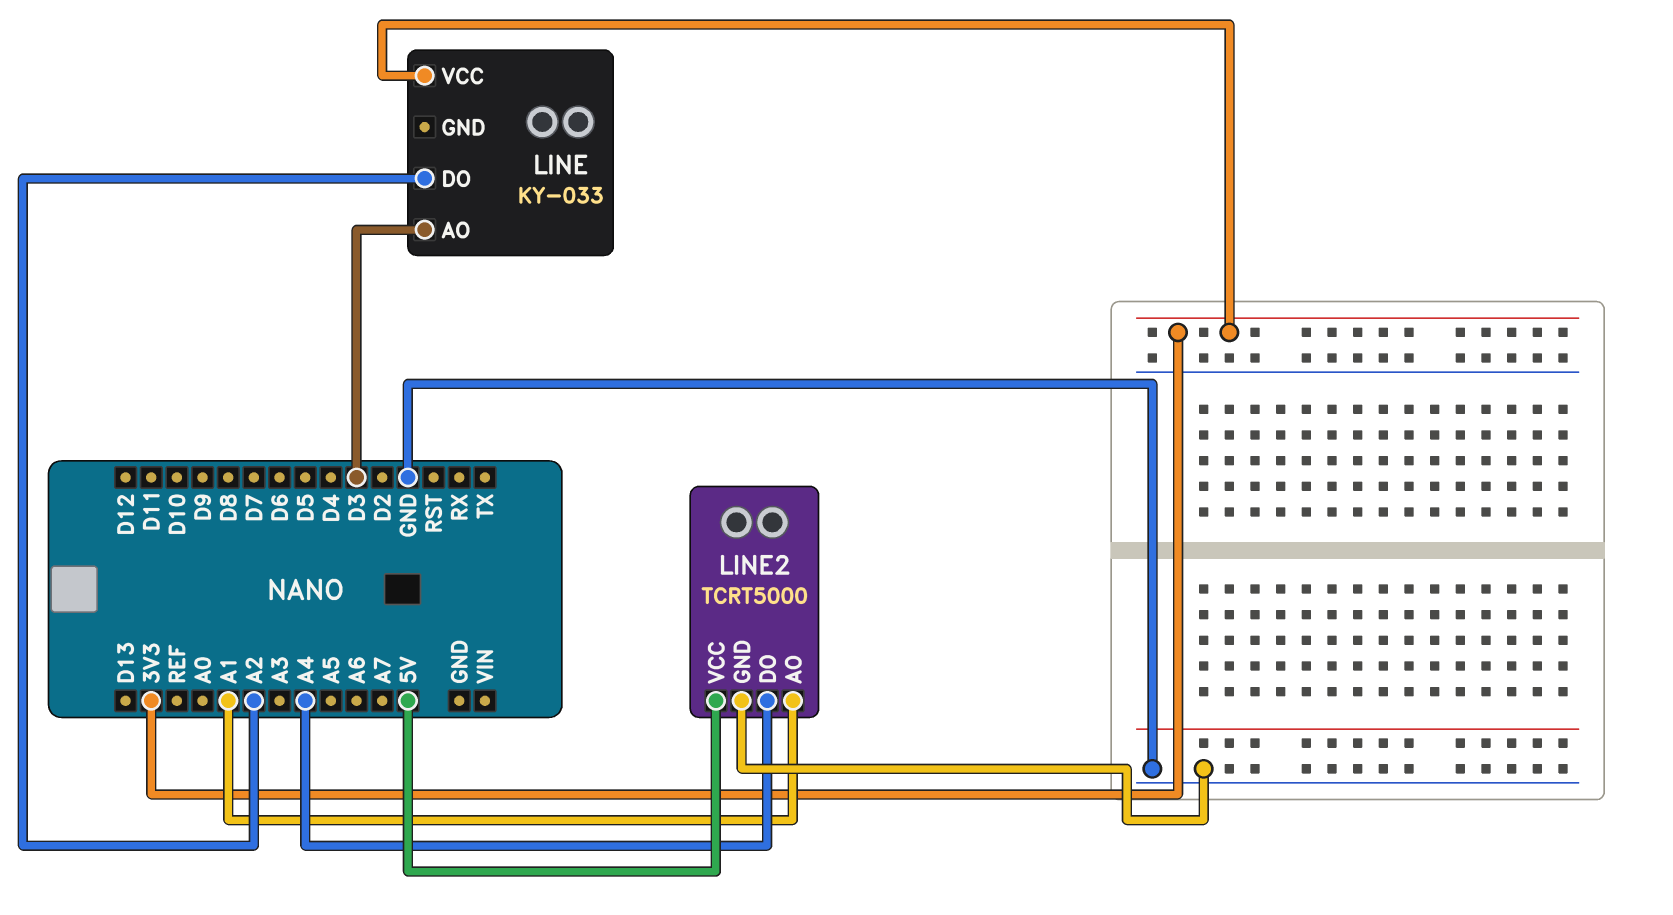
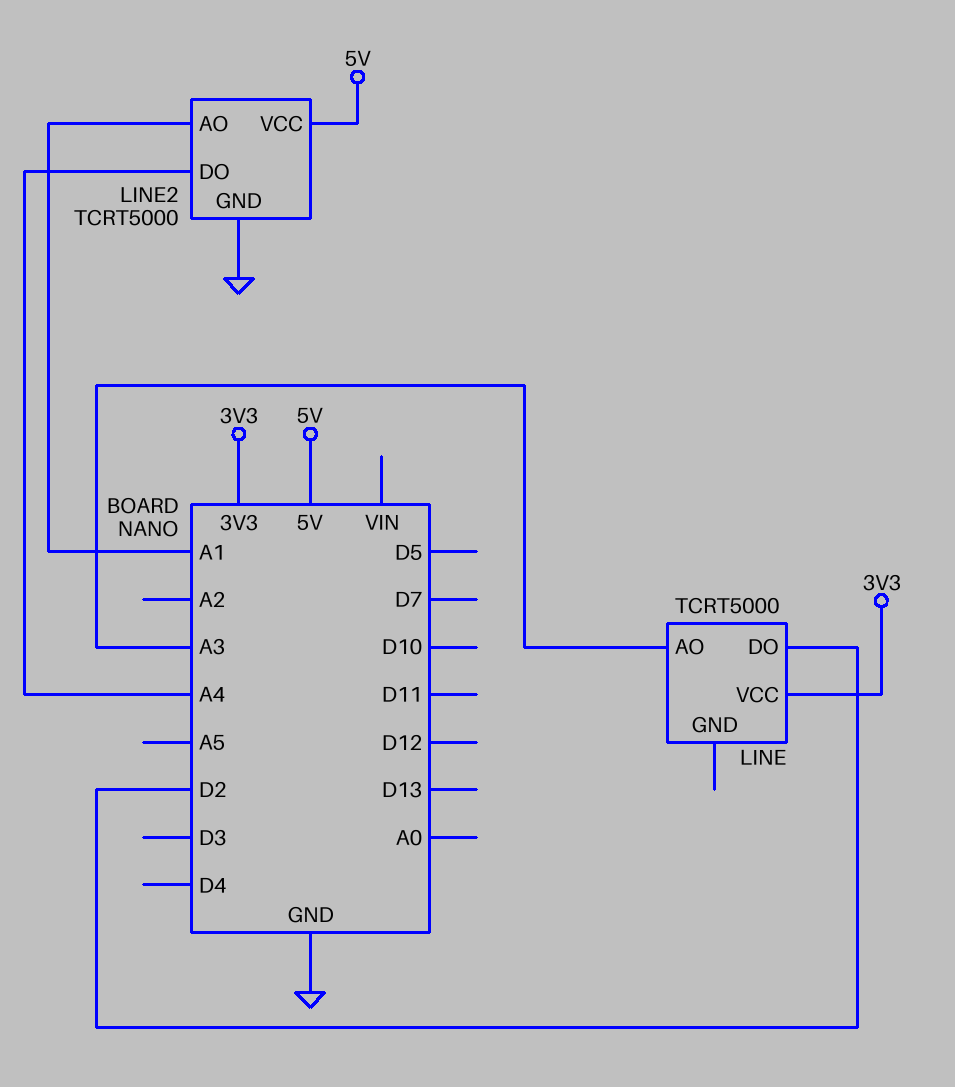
LINE: KY-033 -> TCRT5000
LINE pin AO: D3 -> A3
LINE pin DO: A2 -> D2

